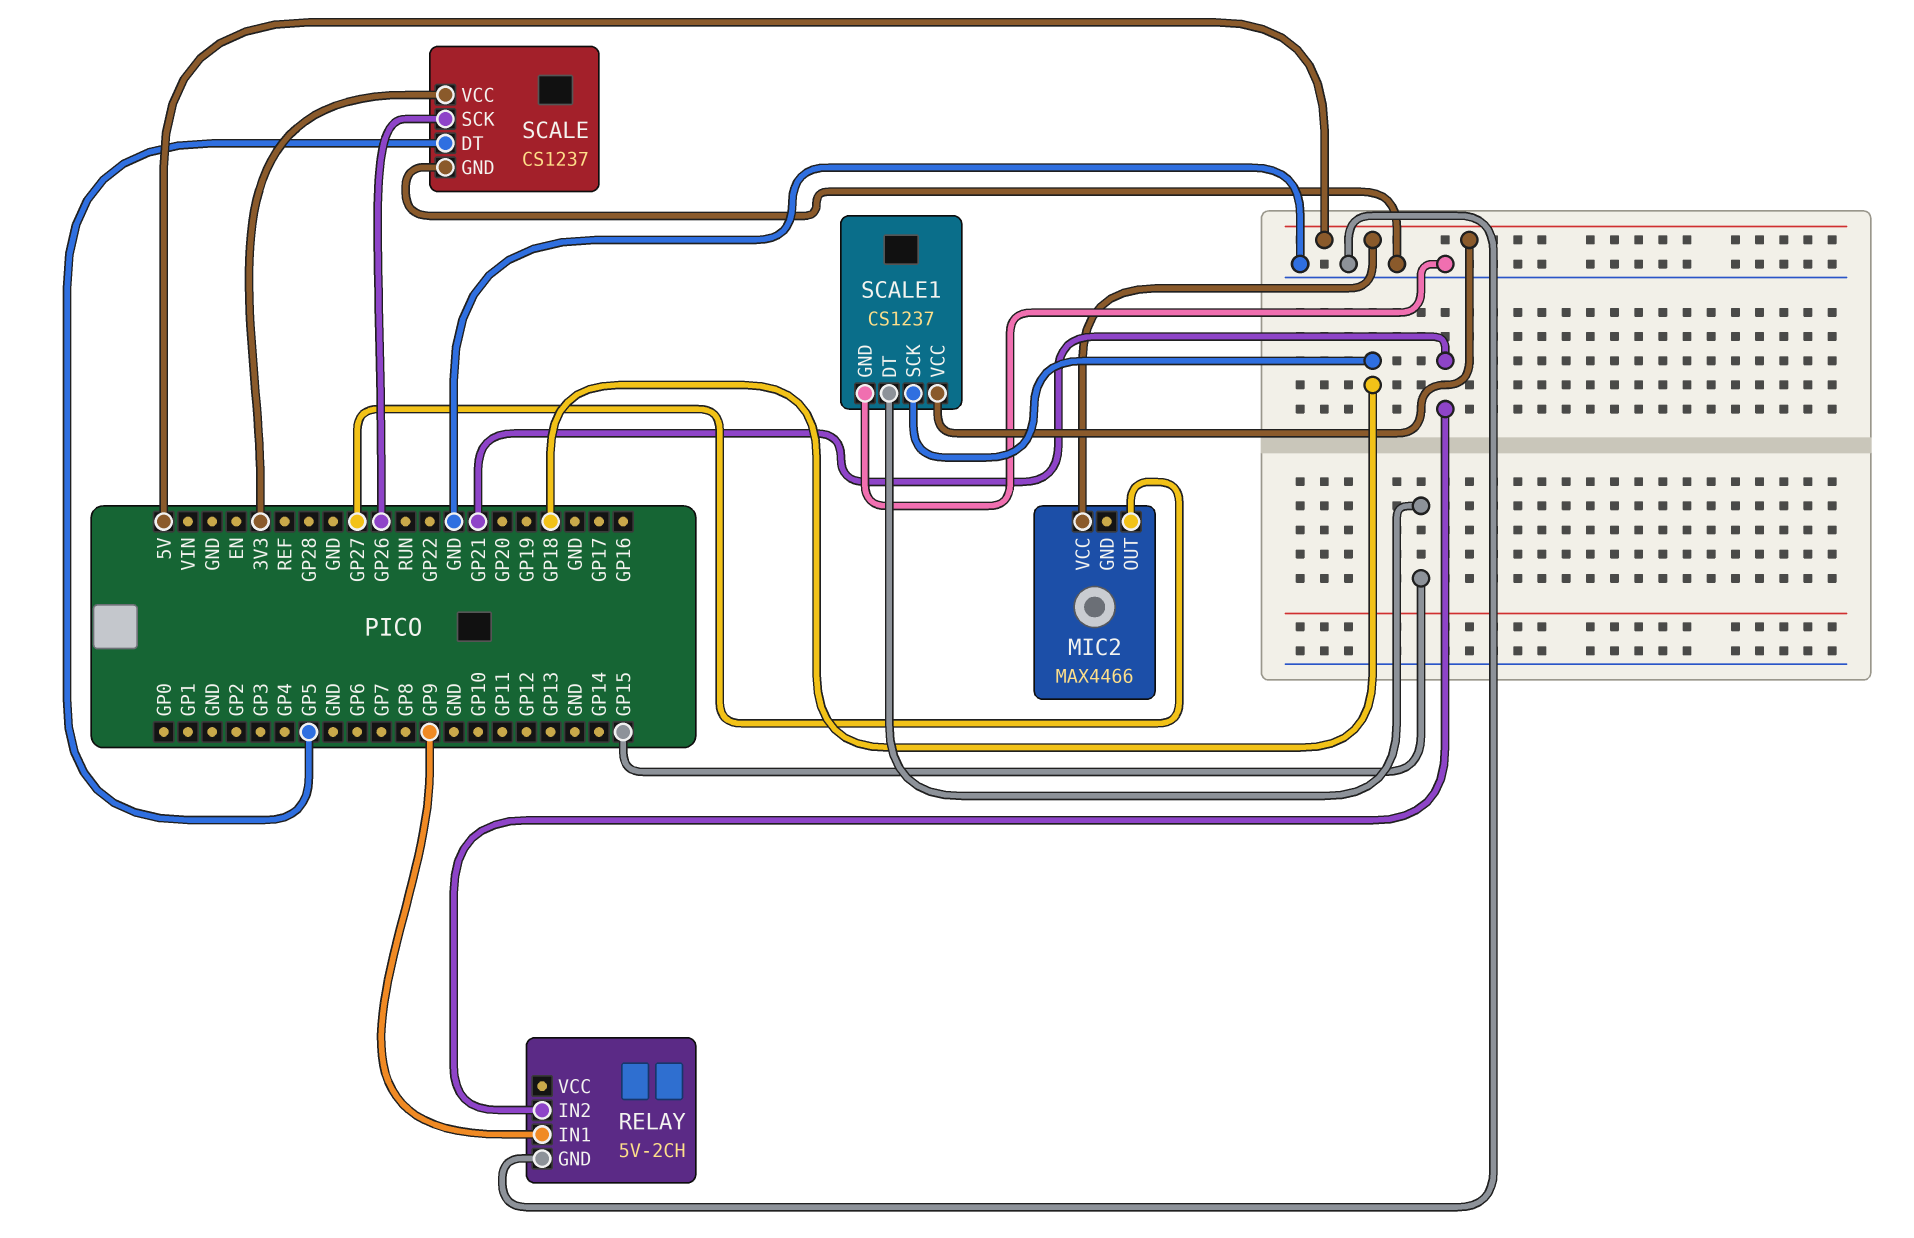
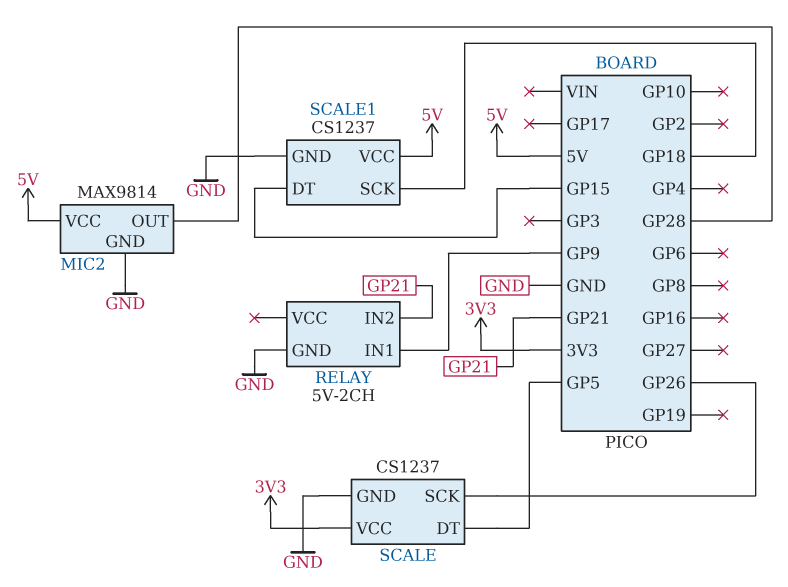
MIC2: MAX4466 -> MAX9814
MIC2 pin GND: none -> GND
MIC2 pin OUT: GP27 -> GP28

